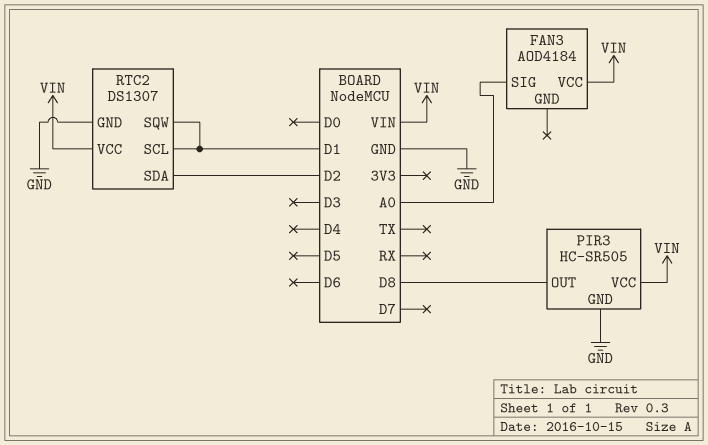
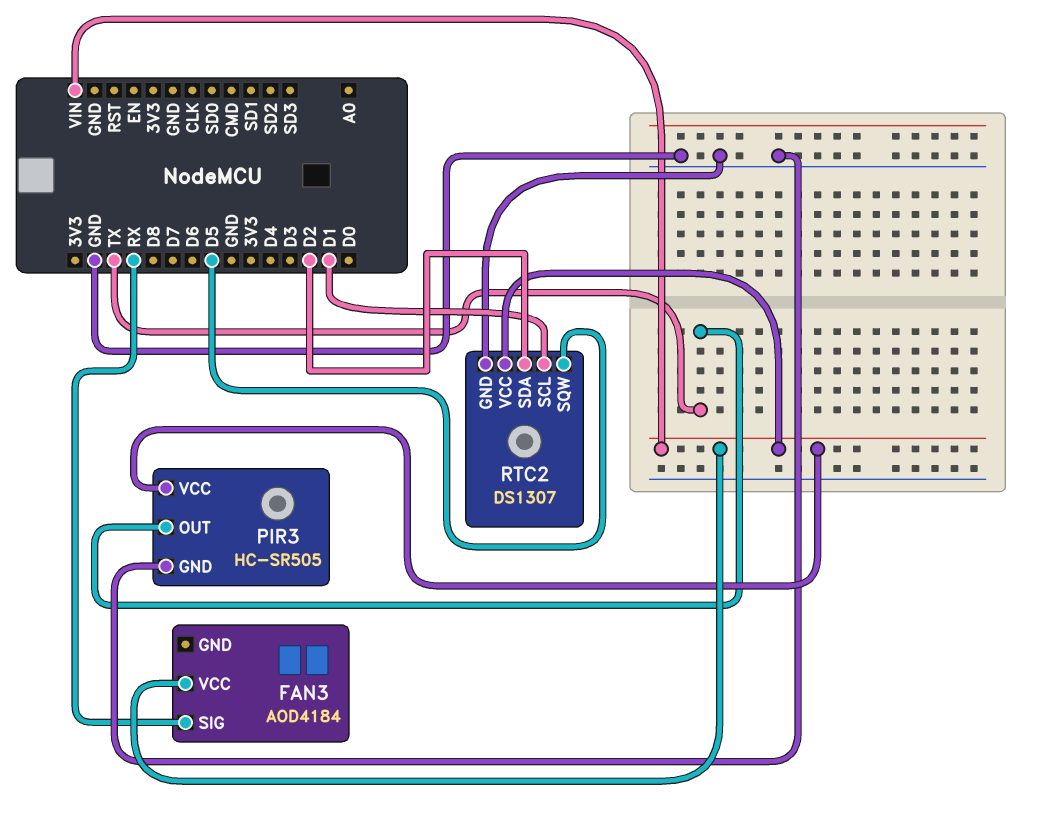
FAN3 pin SIG: A0 -> RX
PIR3 pin OUT: D8 -> TX
RTC2 pin SQW: D1 -> D5

